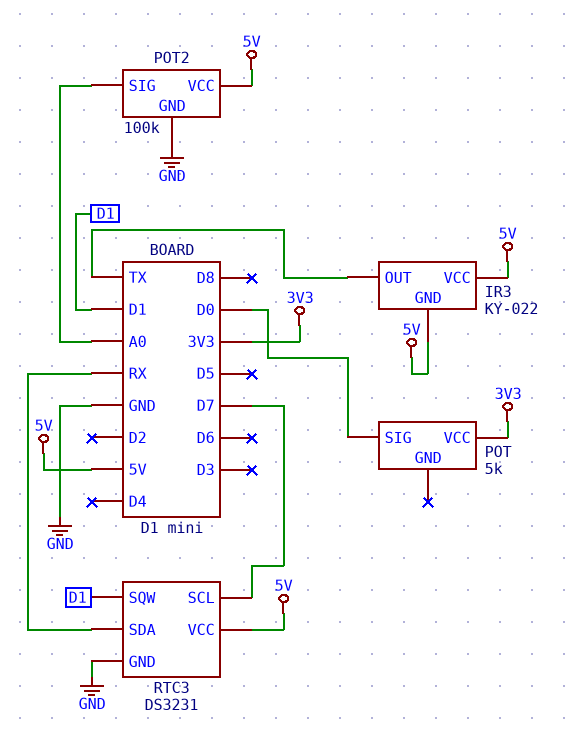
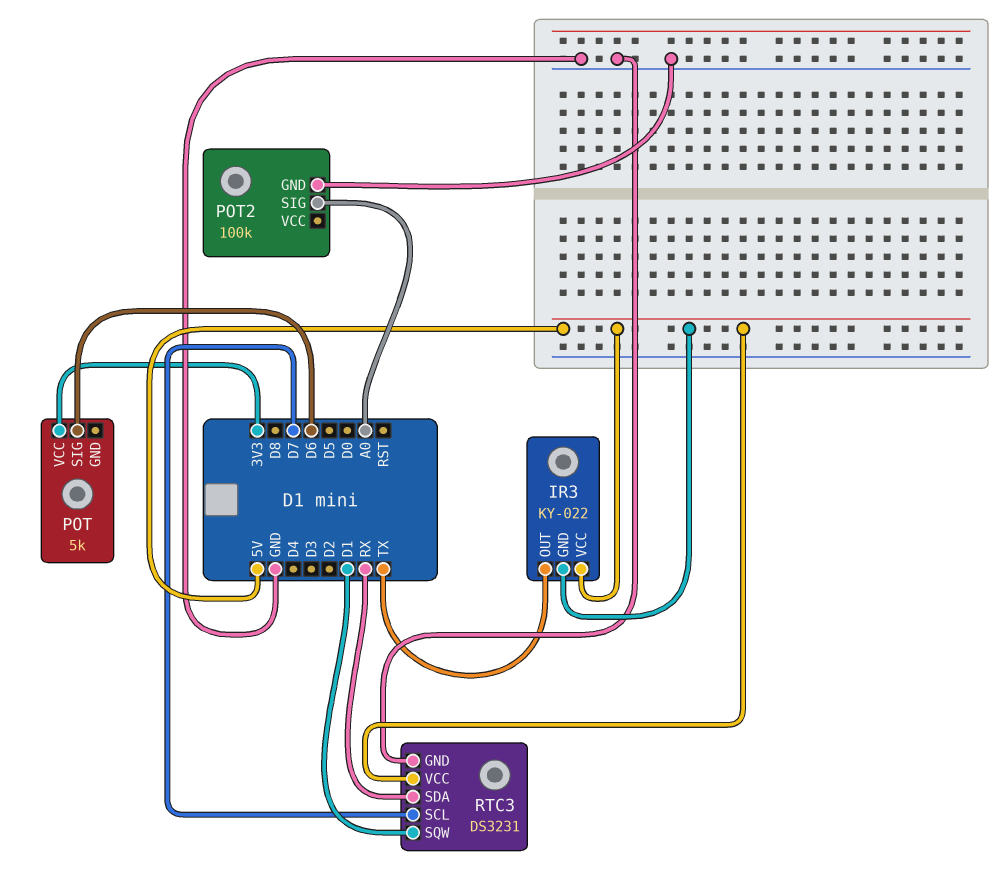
POT pin SIG: D0 -> D6
POT2 pin VCC: 5V -> none

